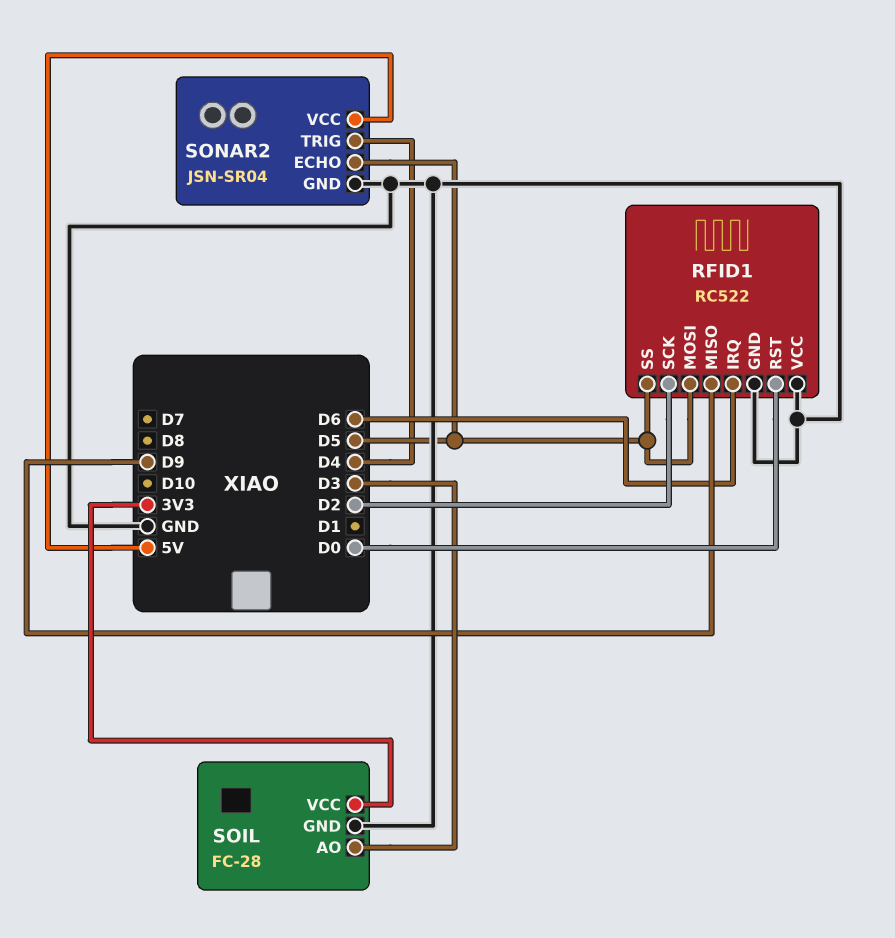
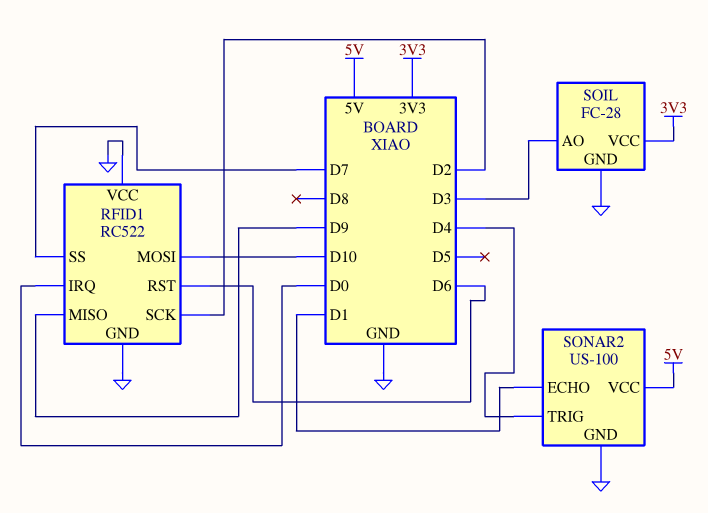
RFID1 pin IRQ: D6 -> D0
RFID1 pin MOSI: D5 -> D10
RFID1 pin RST: D0 -> D6
RFID1 pin SS: D5 -> D7
SONAR2: JSN-SR04 -> US-100
SONAR2 pin ECHO: D5 -> D1

